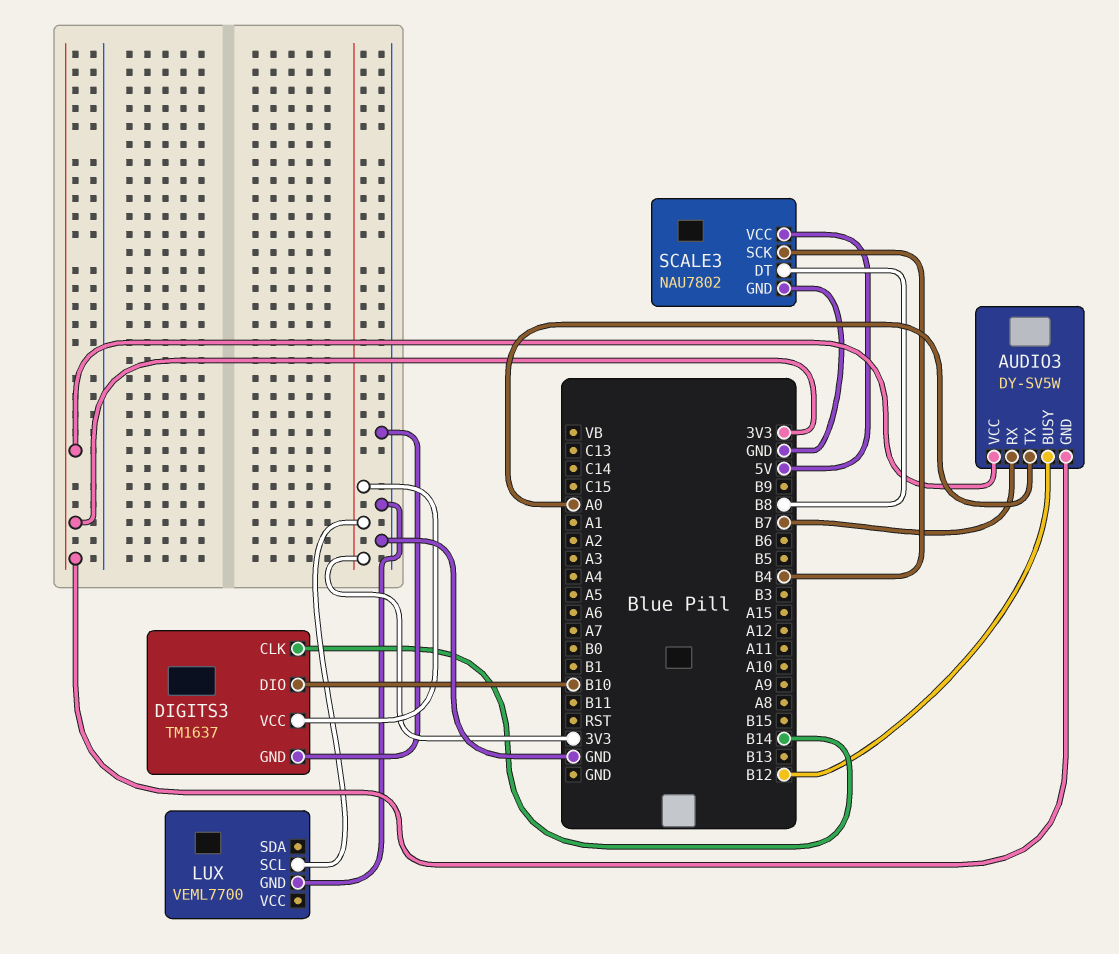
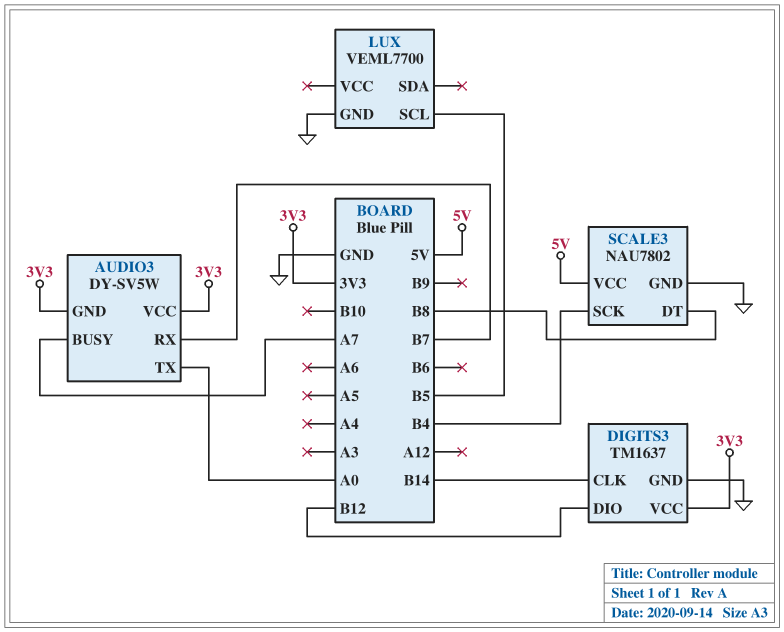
AUDIO3 pin BUSY: B12 -> A7
DIGITS3 pin DIO: B10 -> B12
LUX pin SCL: 3V3 -> B5

